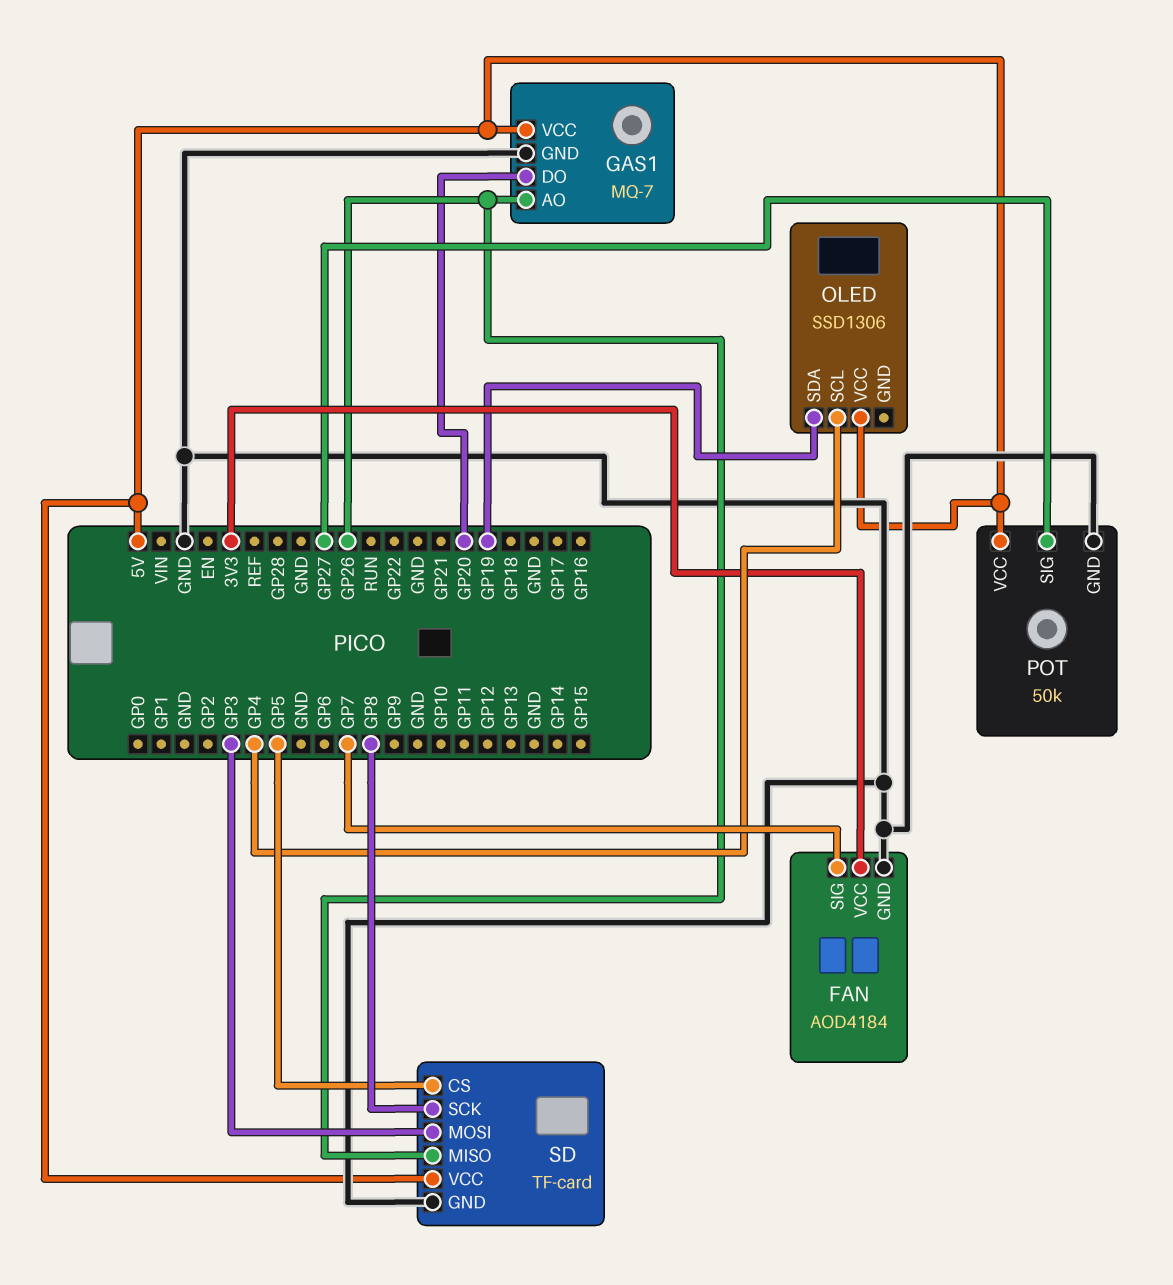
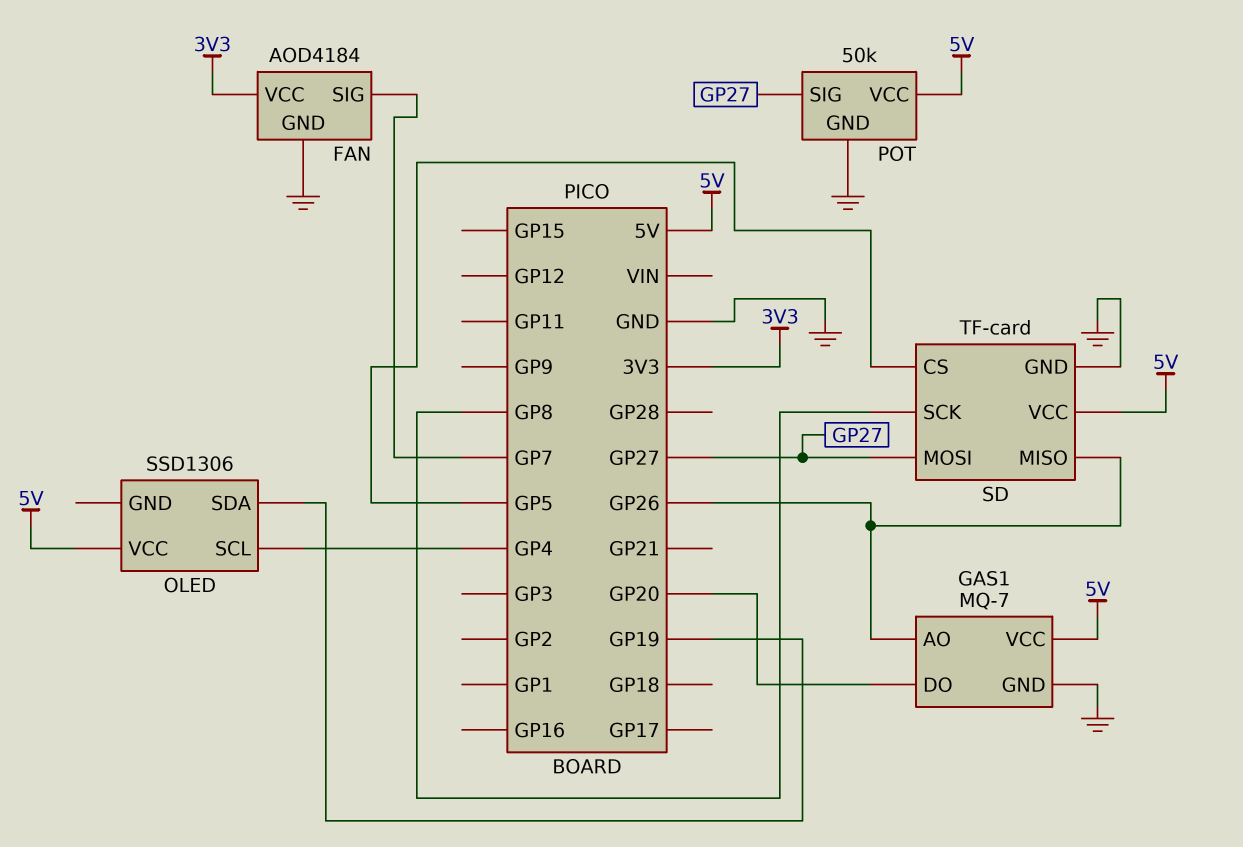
SD pin MOSI: GP3 -> GP27

